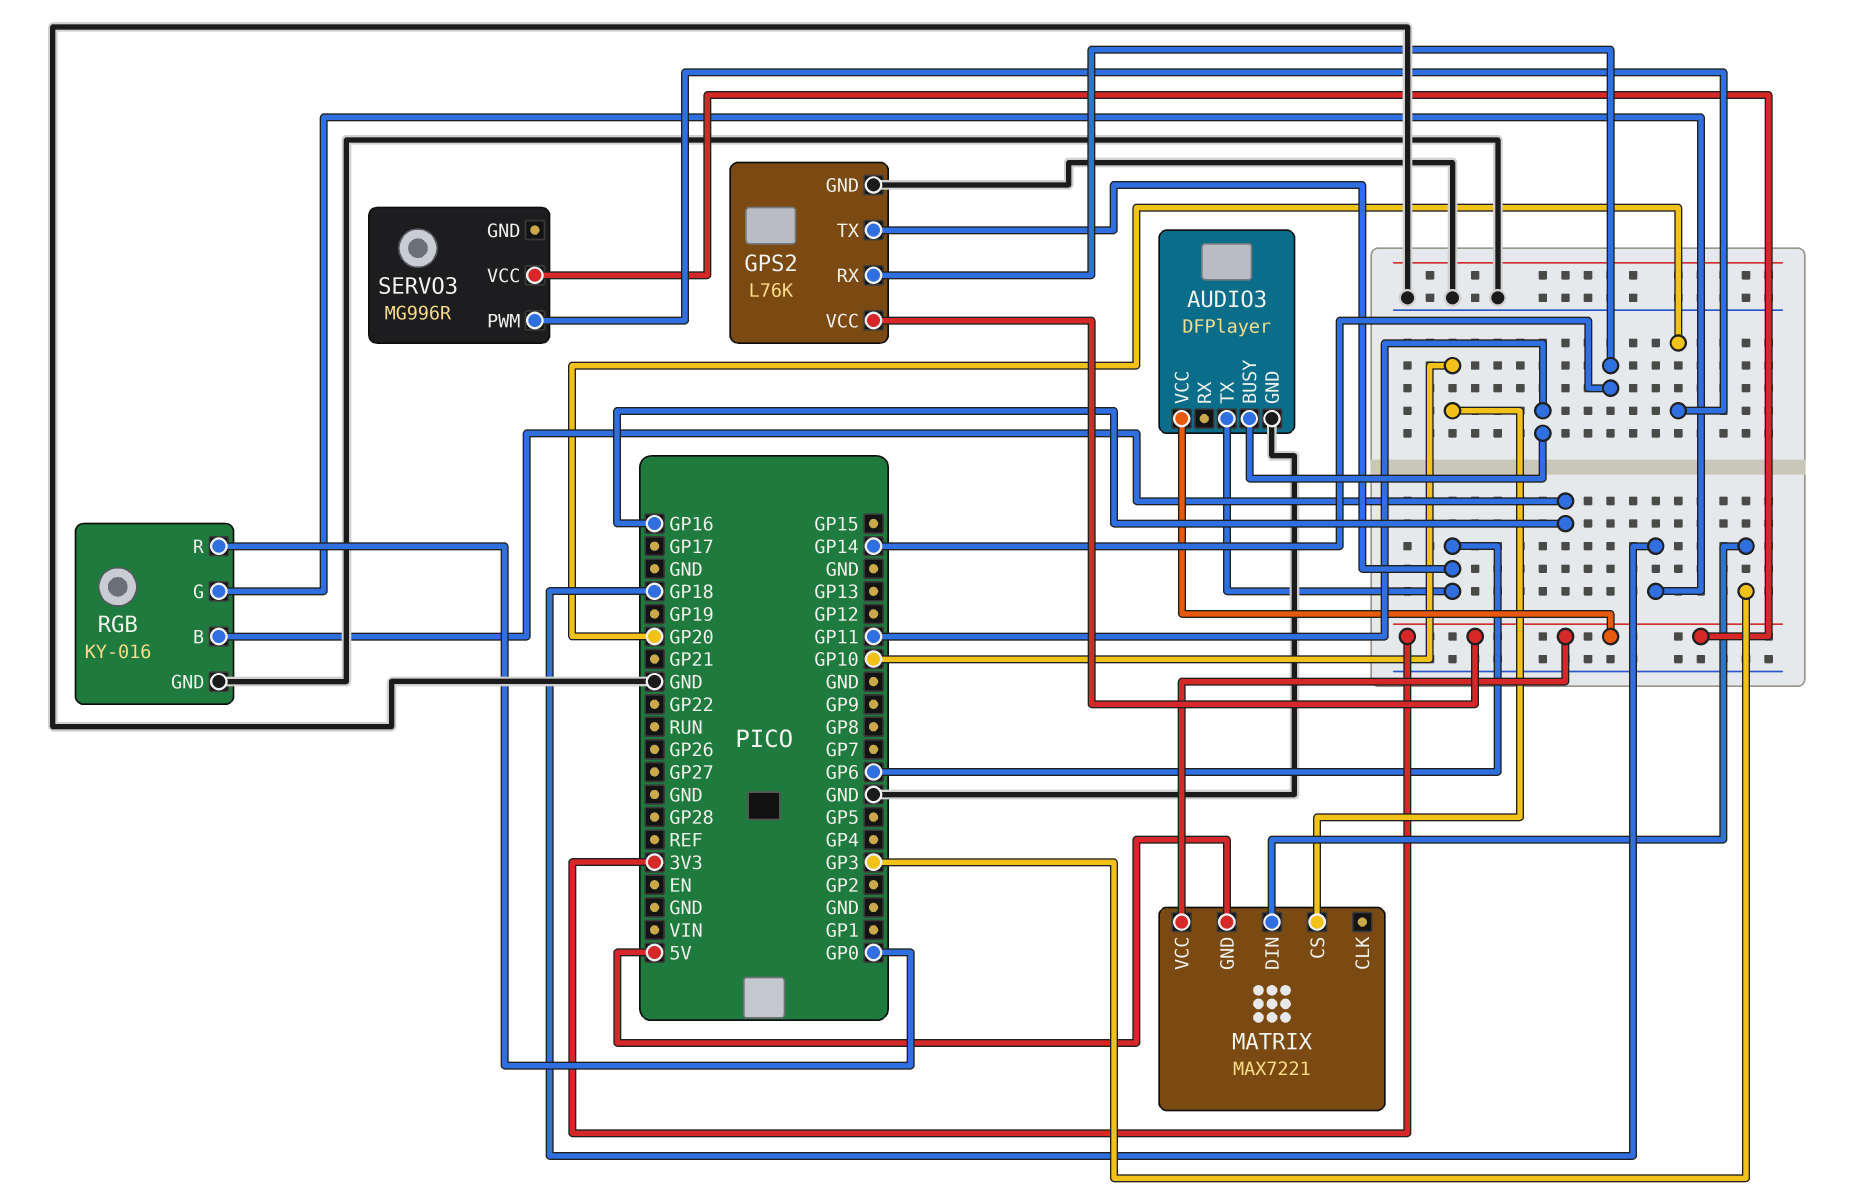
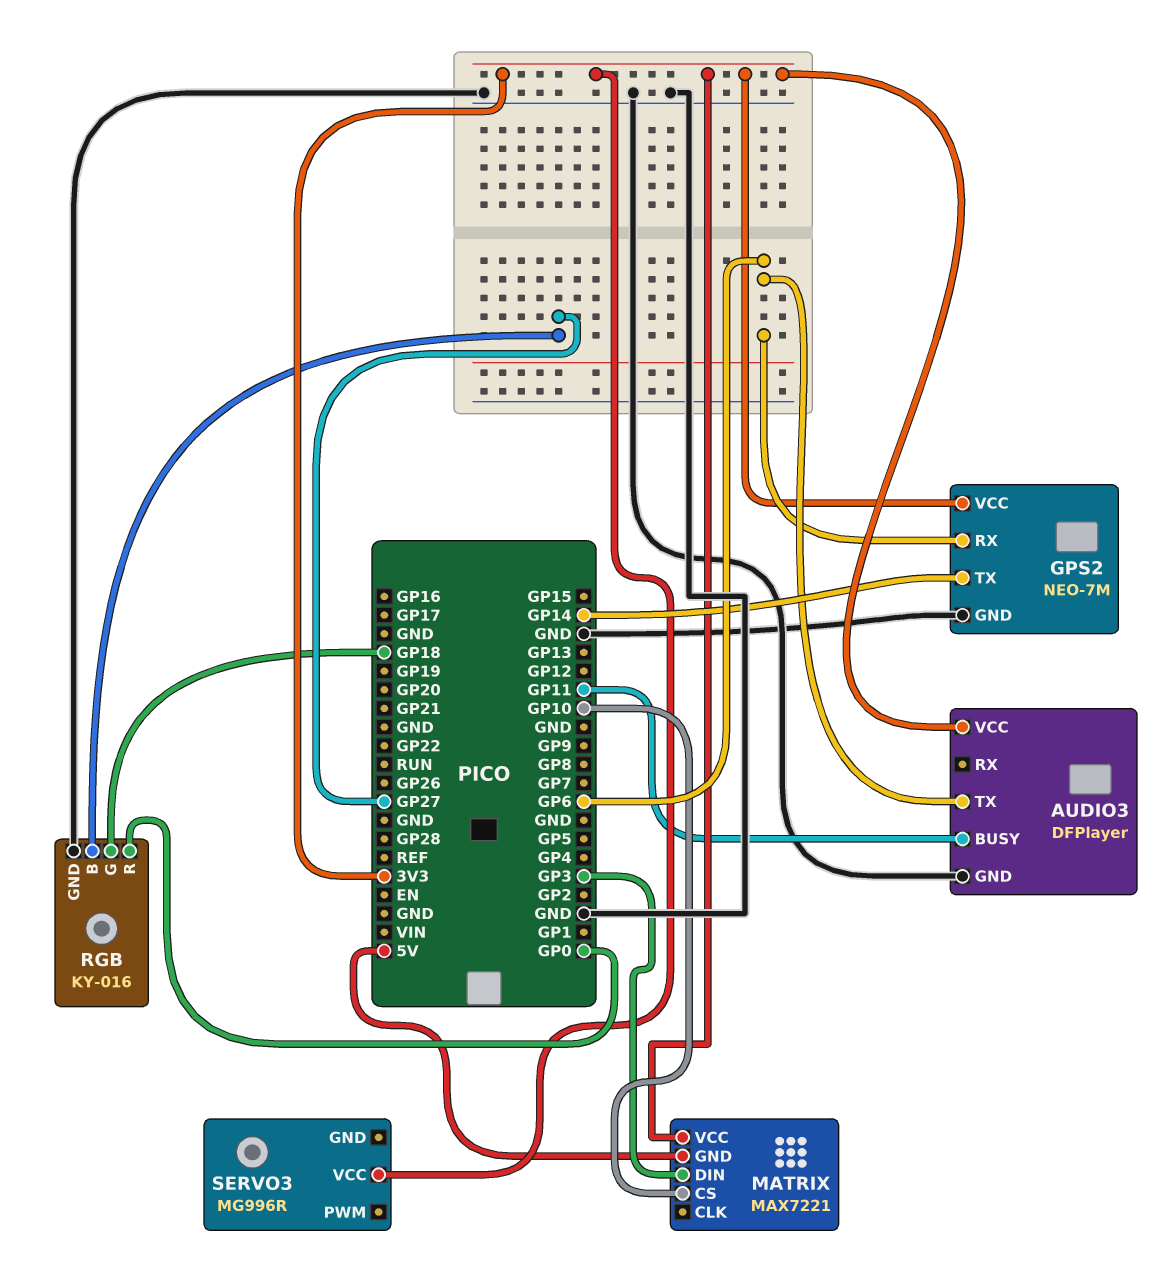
GPS2: L76K -> NEO-7M
GPS2 pin RX: GP14 -> GP6
GPS2 pin TX: GP6 -> GP14
RGB pin B: GP16 -> GP27
SERVO3 pin PWM: GP20 -> none

